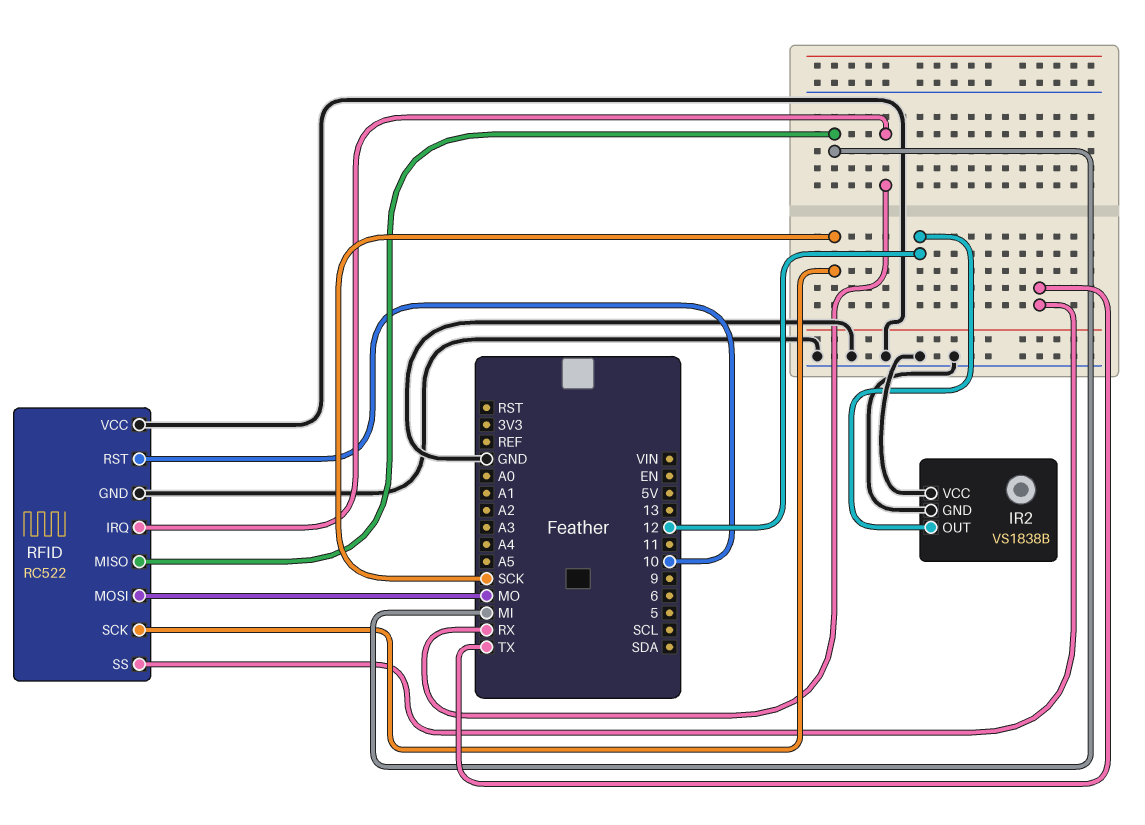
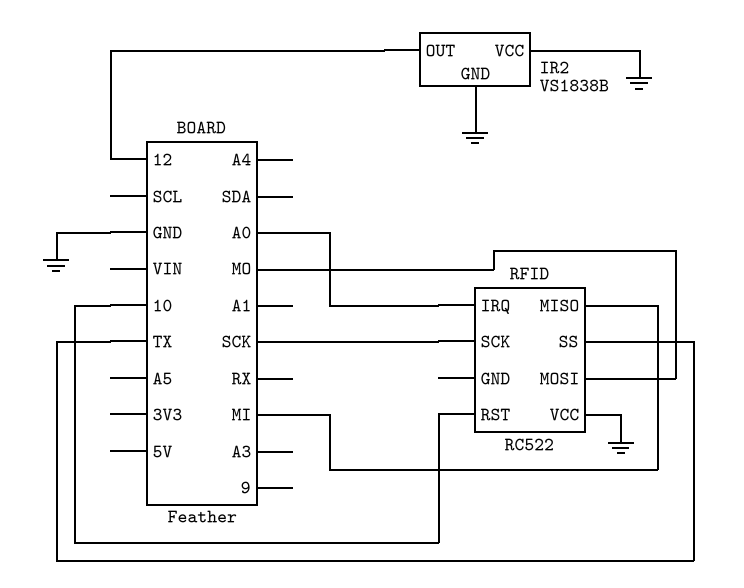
RFID pin GND: GND -> none
RFID pin IRQ: RX -> A0

